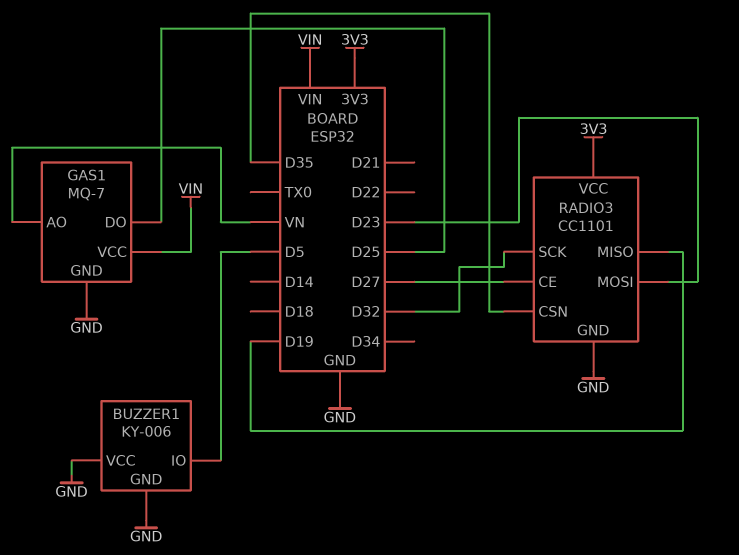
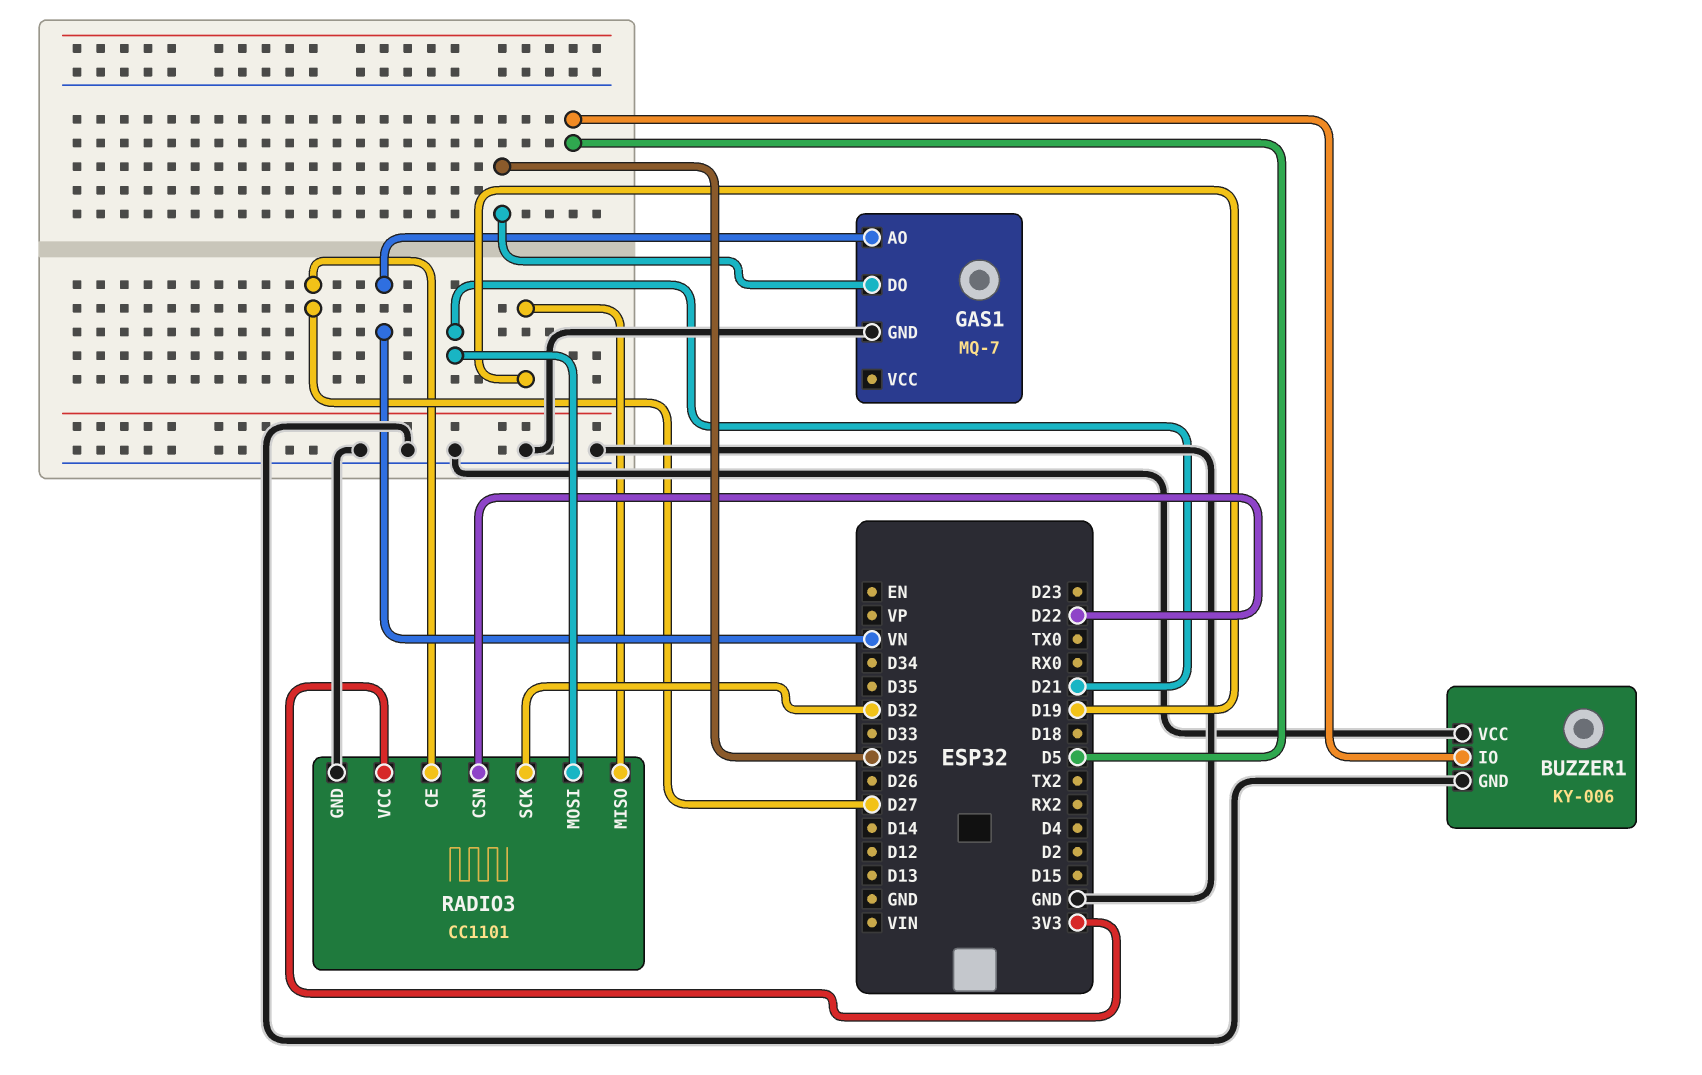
GAS1 pin VCC: VIN -> none
RADIO3 pin CSN: D35 -> D22
RADIO3 pin MOSI: D23 -> D21

